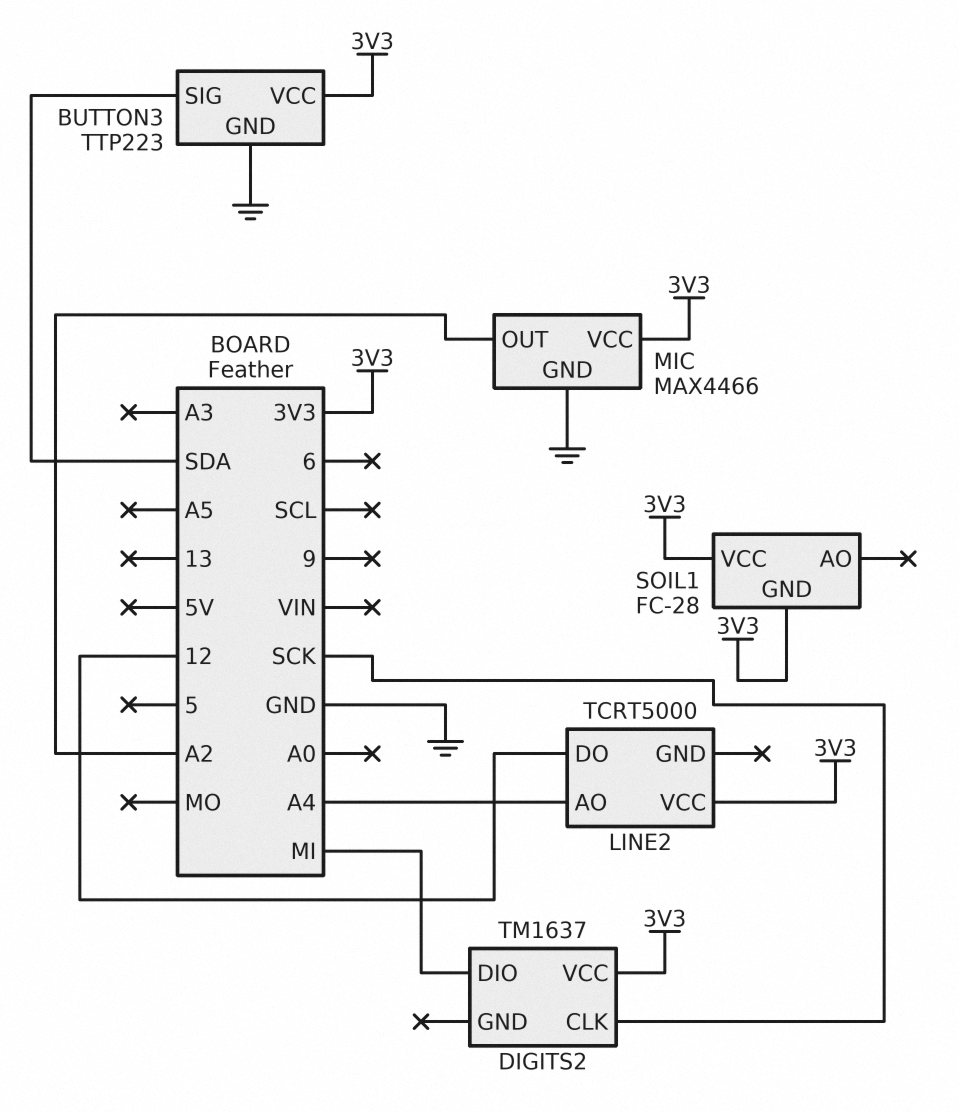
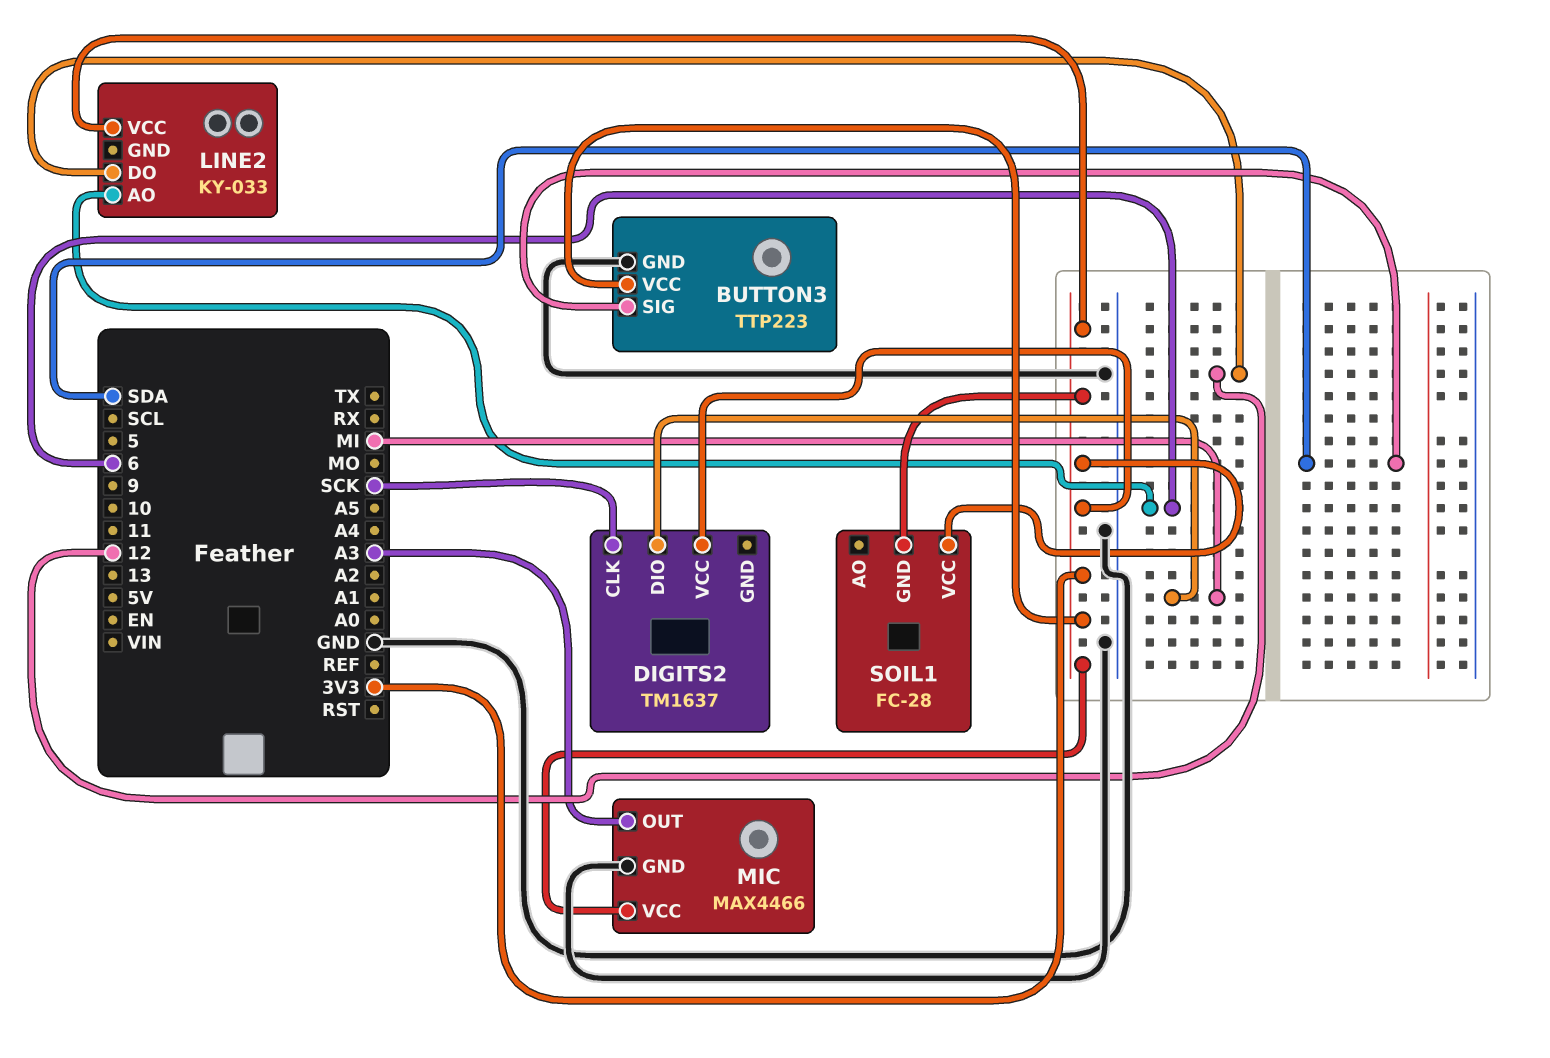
LINE2: TCRT5000 -> KY-033
LINE2 pin AO: A4 -> 6
MIC pin OUT: A2 -> A3

